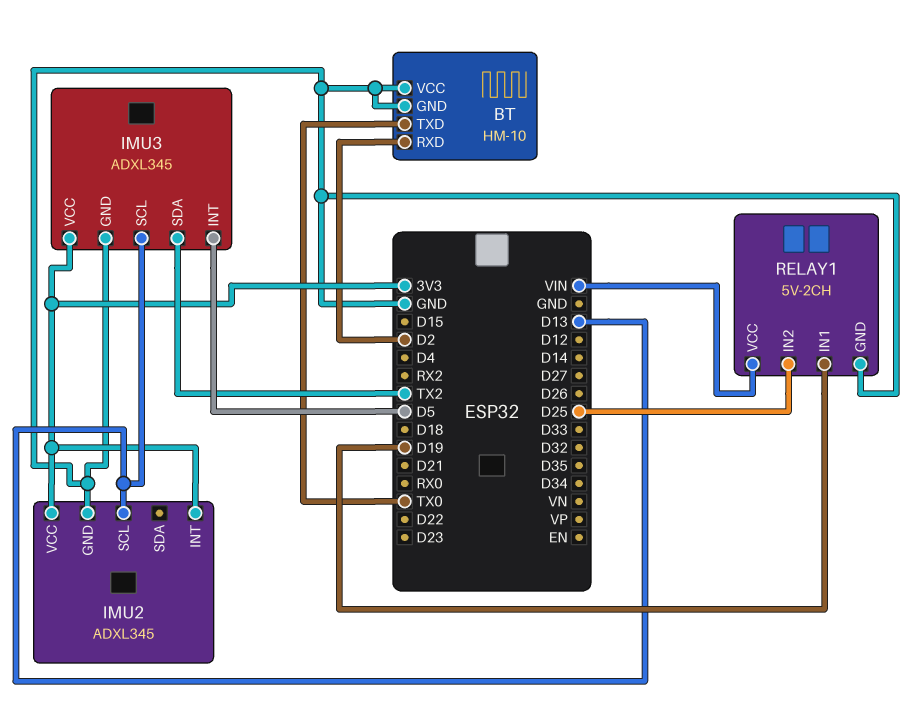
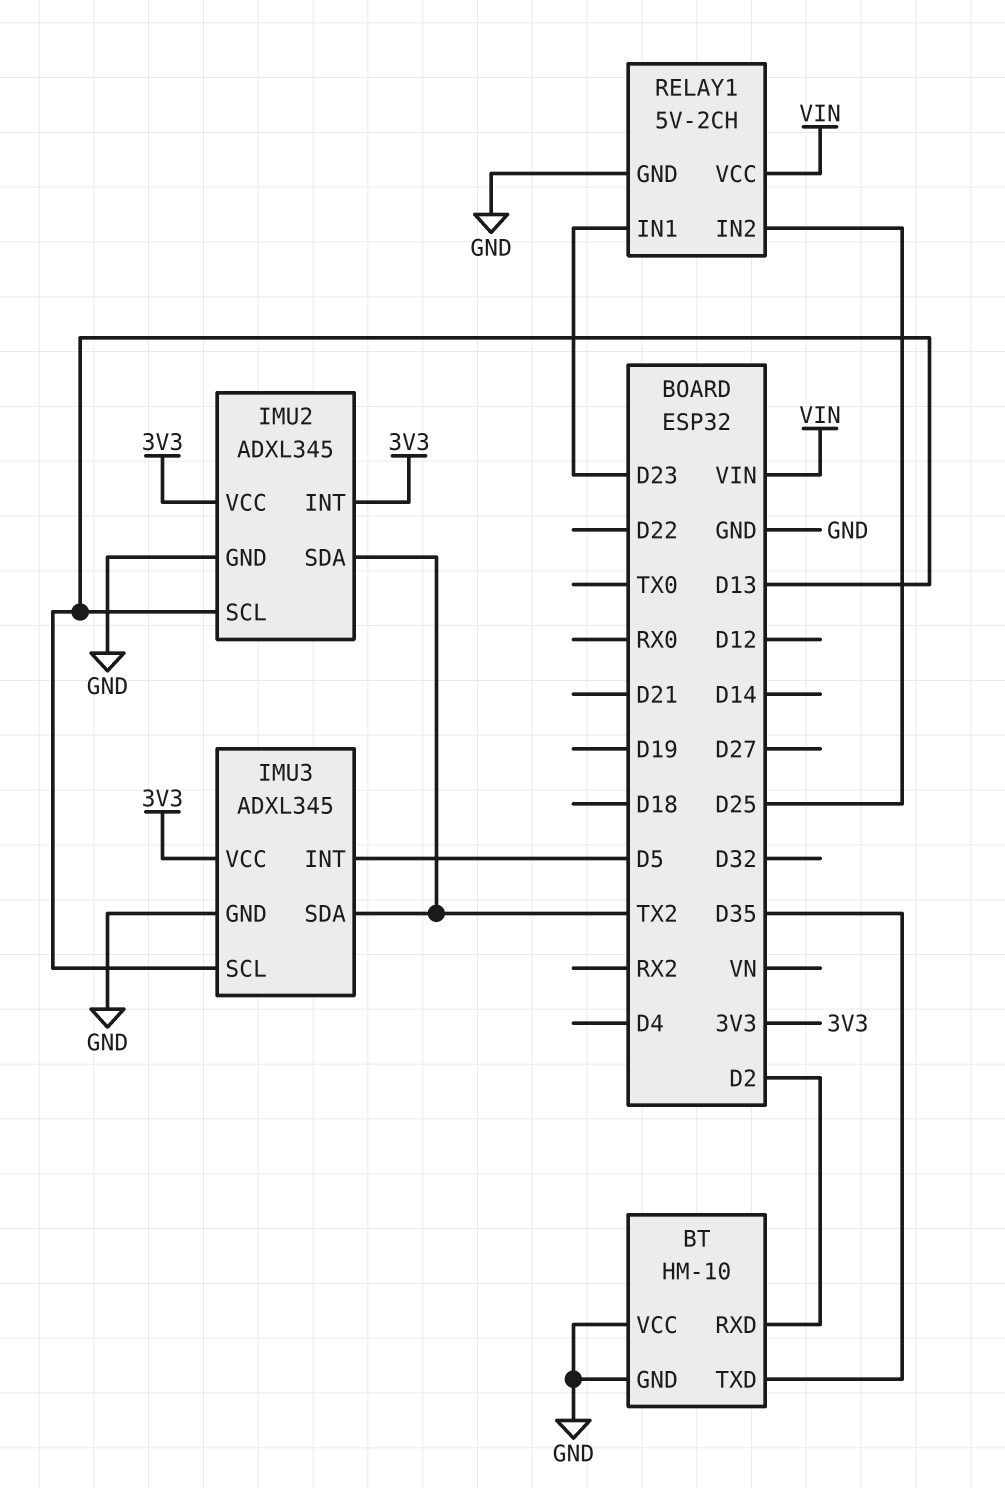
BT pin TXD: TX0 -> D35
IMU2 pin SDA: none -> TX2
RELAY1 pin IN1: D19 -> D23

